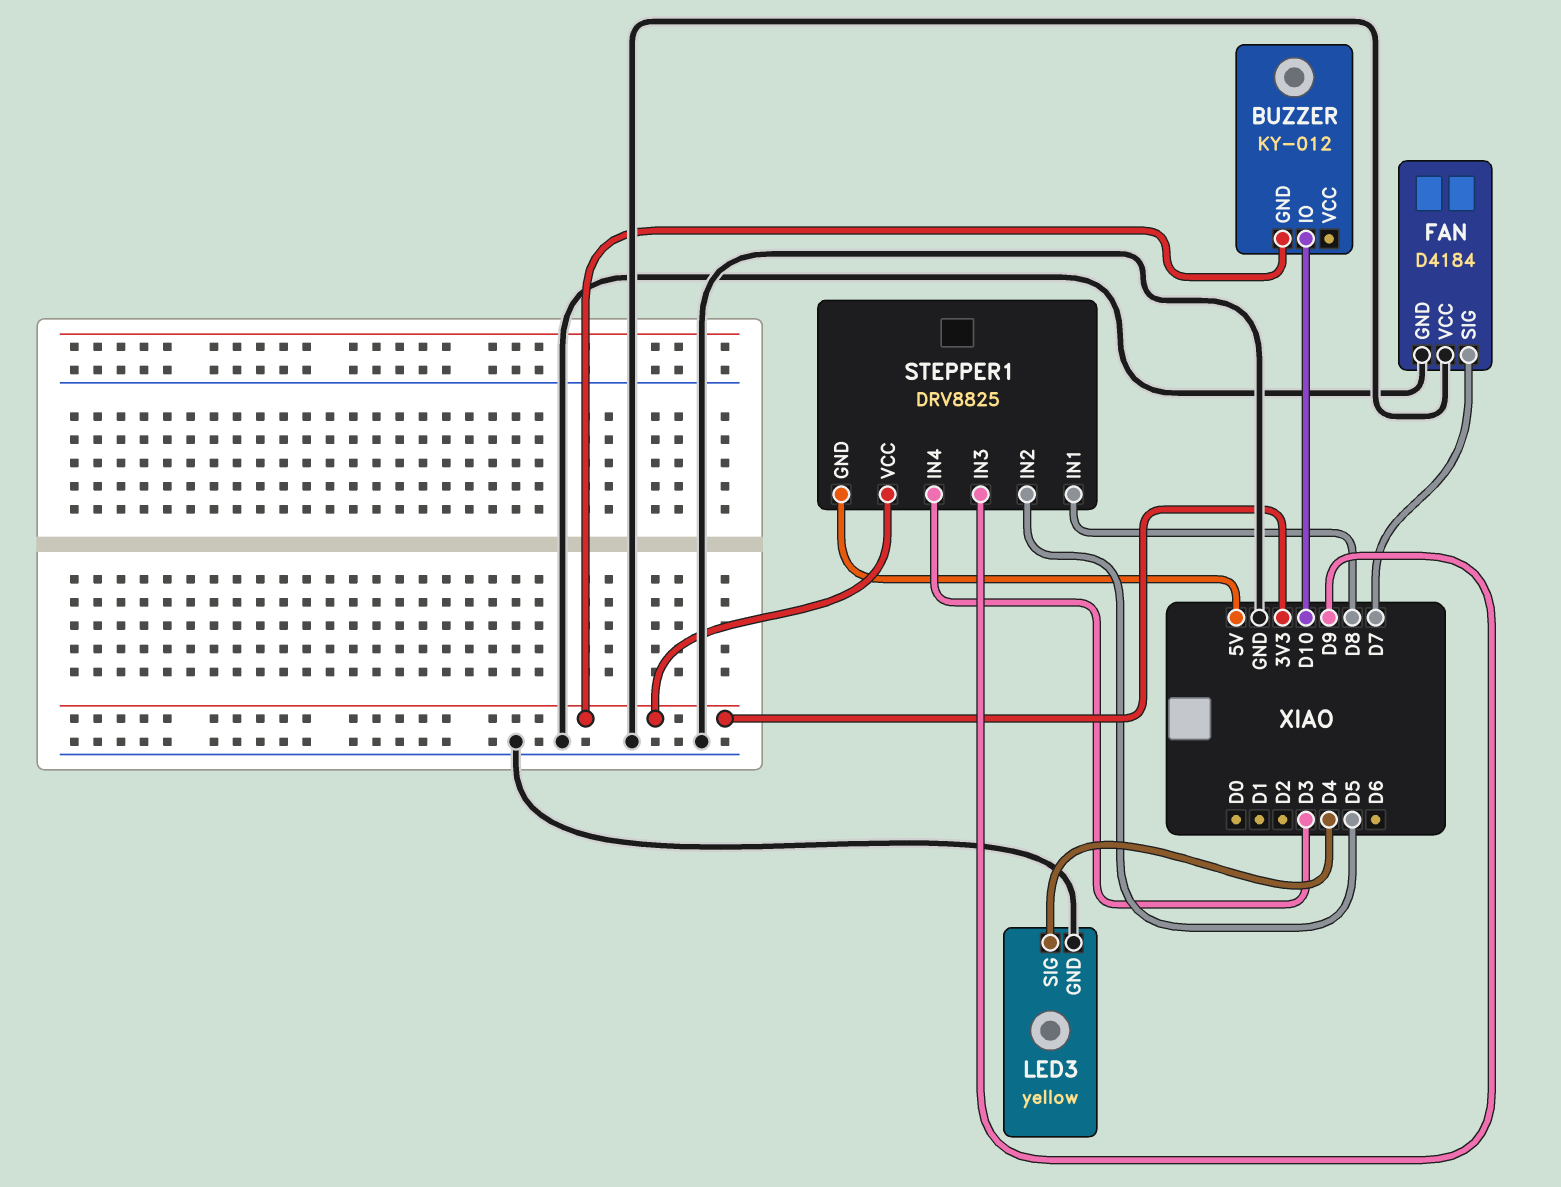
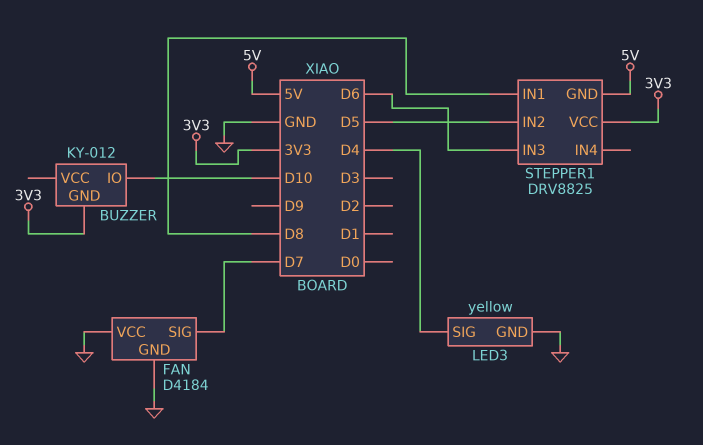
STEPPER1 pin IN3: D9 -> D6
STEPPER1 pin IN4: D3 -> none

